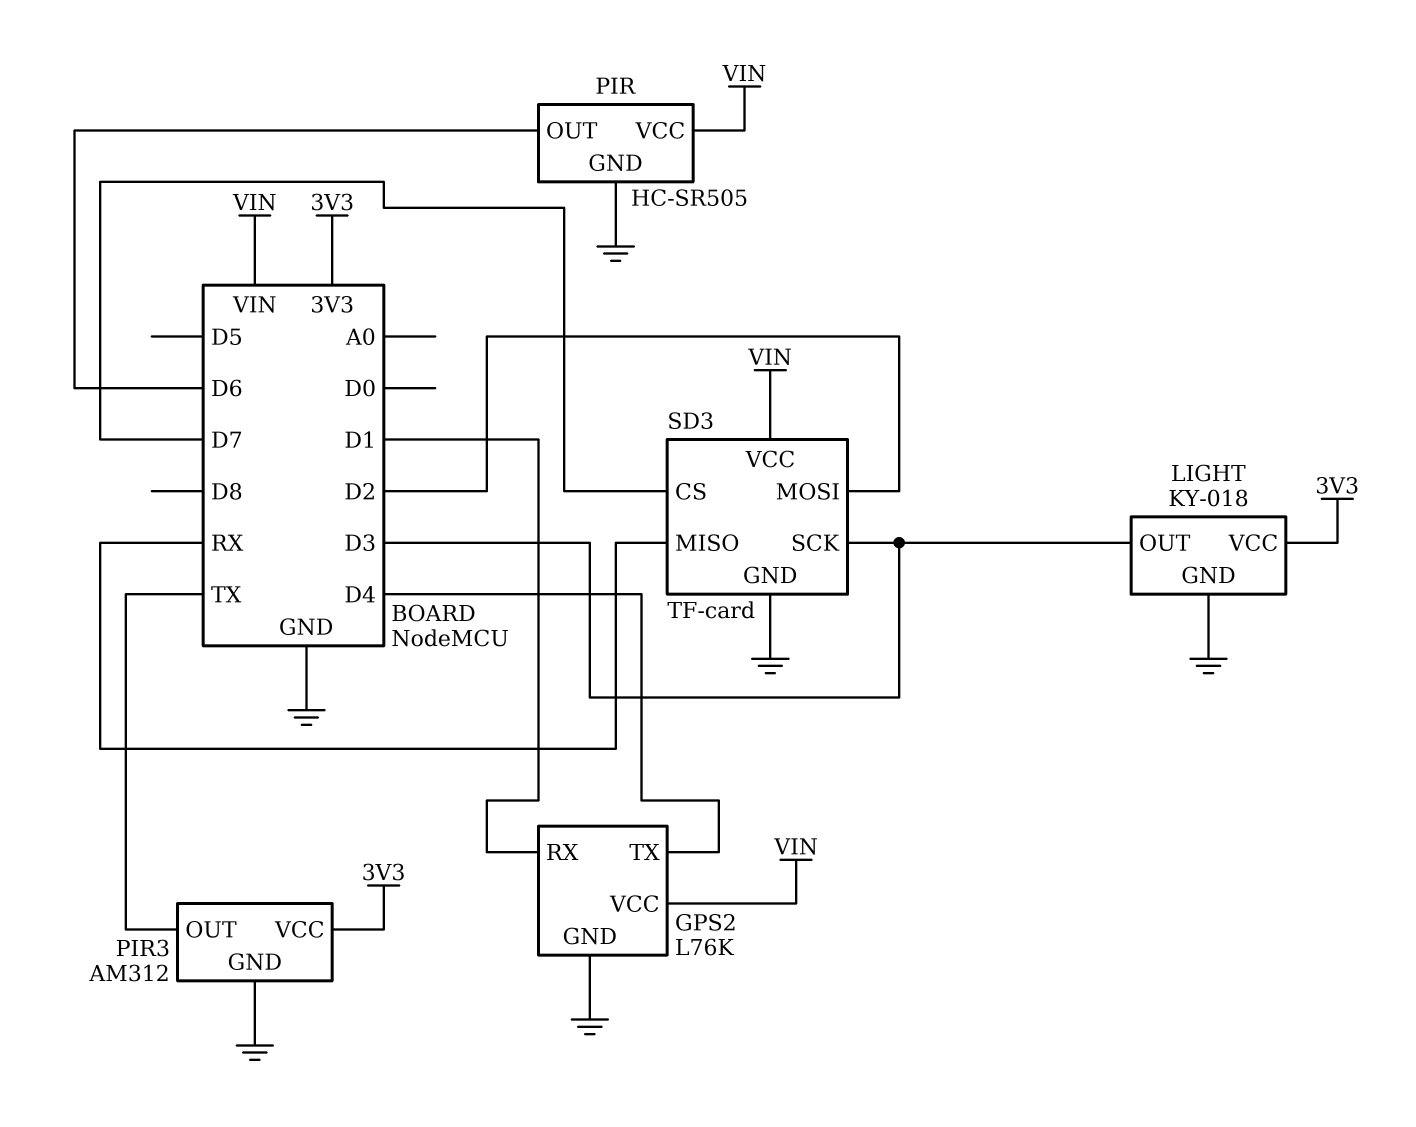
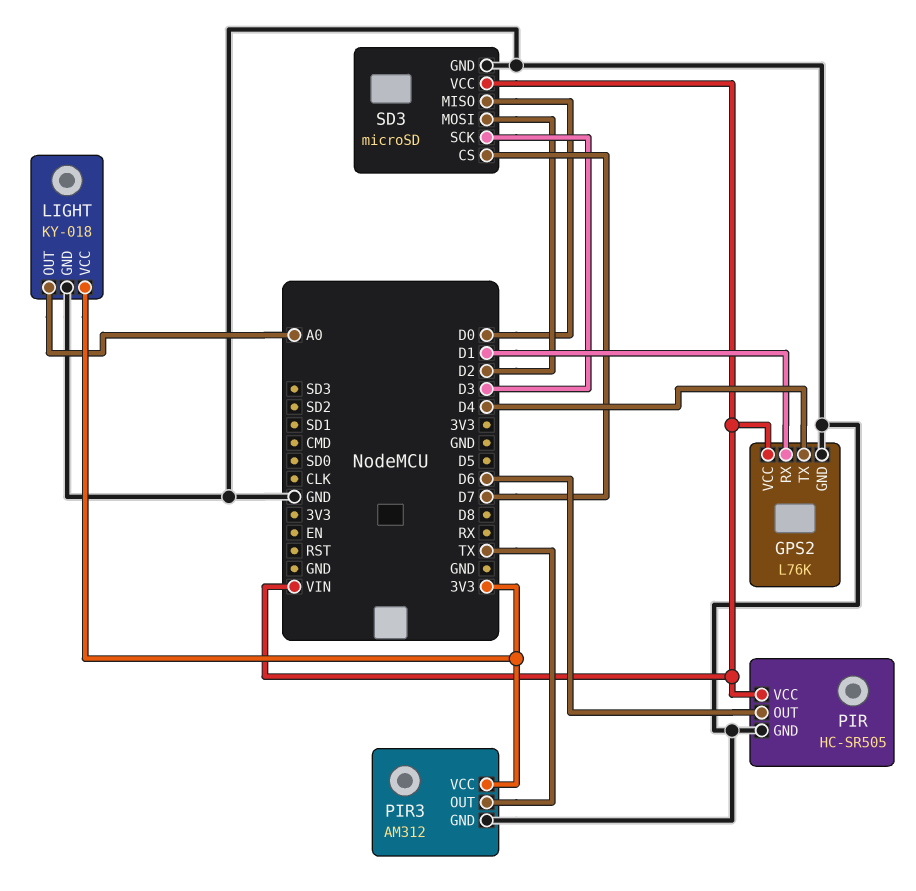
LIGHT pin OUT: D3 -> A0
SD3: TF-card -> microSD
SD3 pin MISO: RX -> D0

